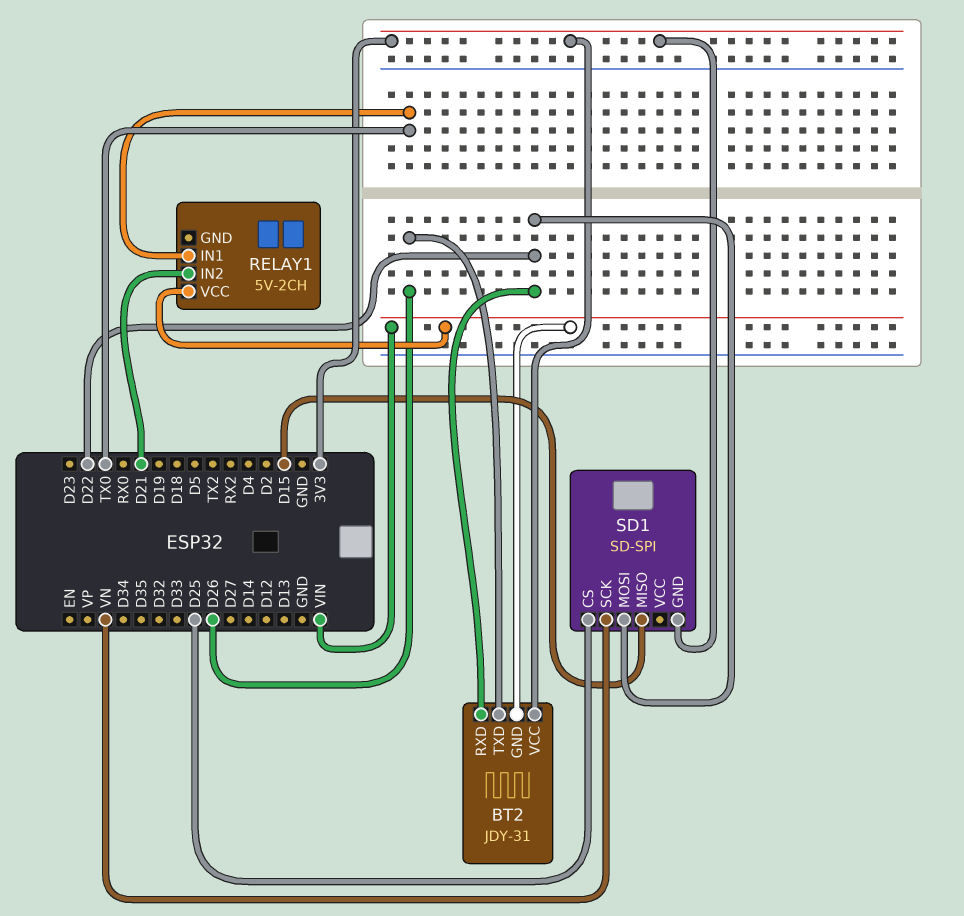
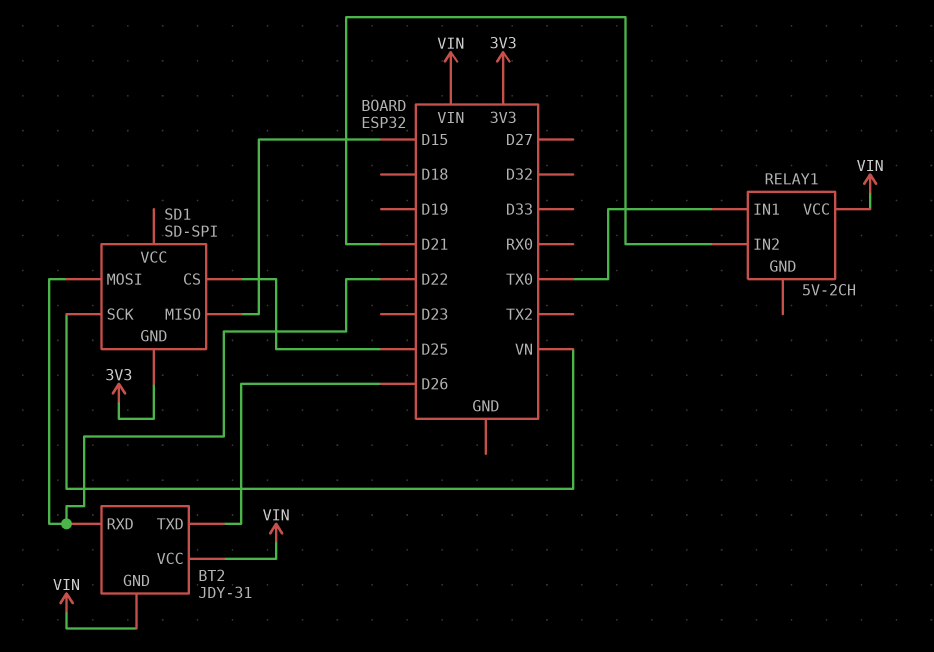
BT2 pin VCC: 3V3 -> VIN

